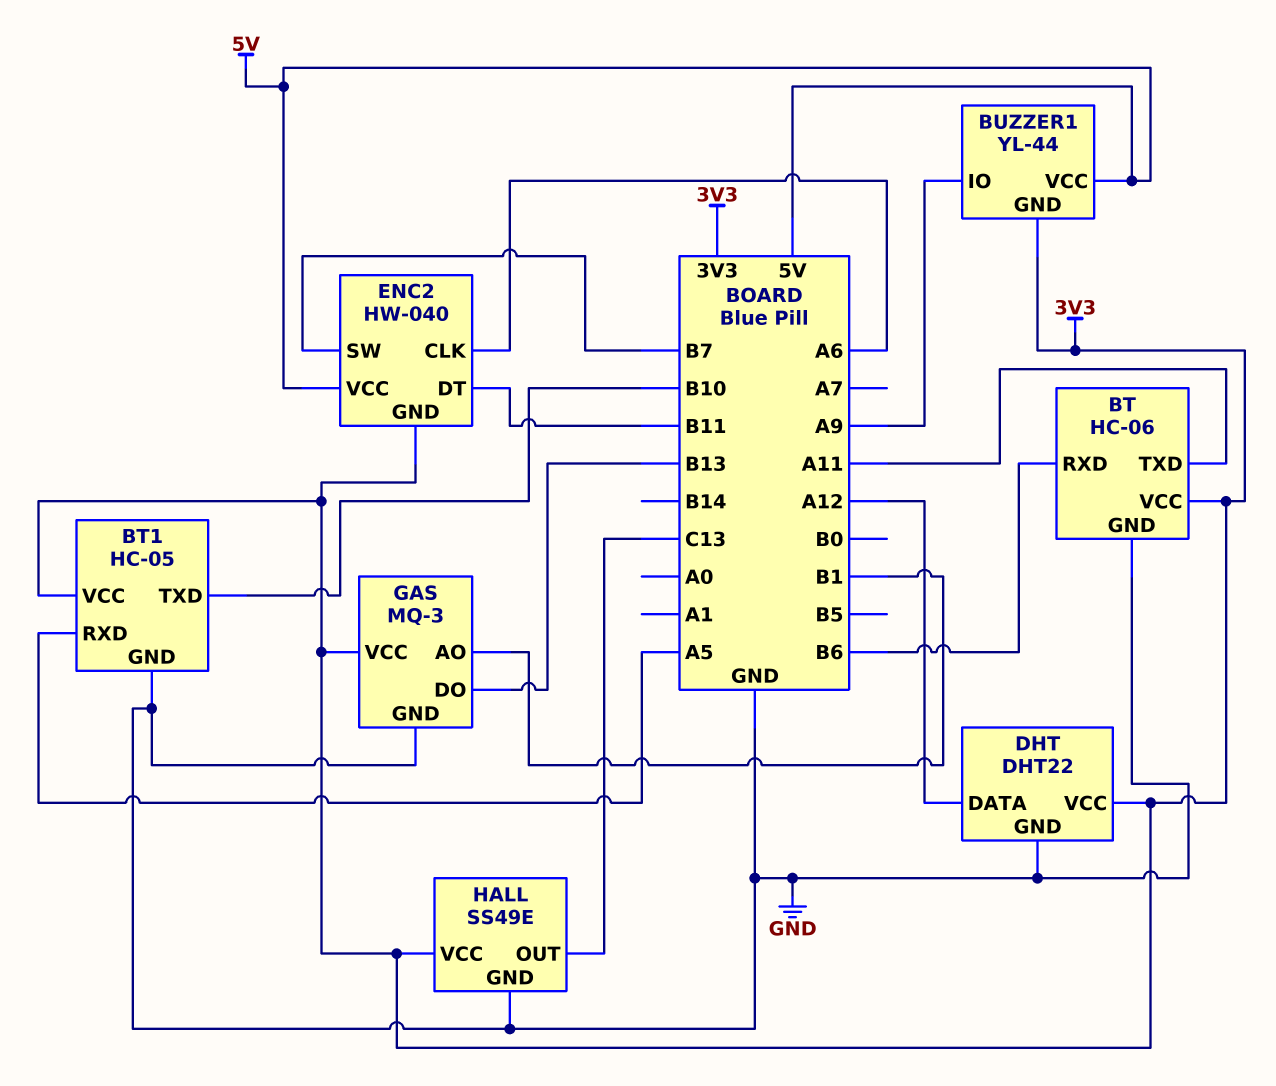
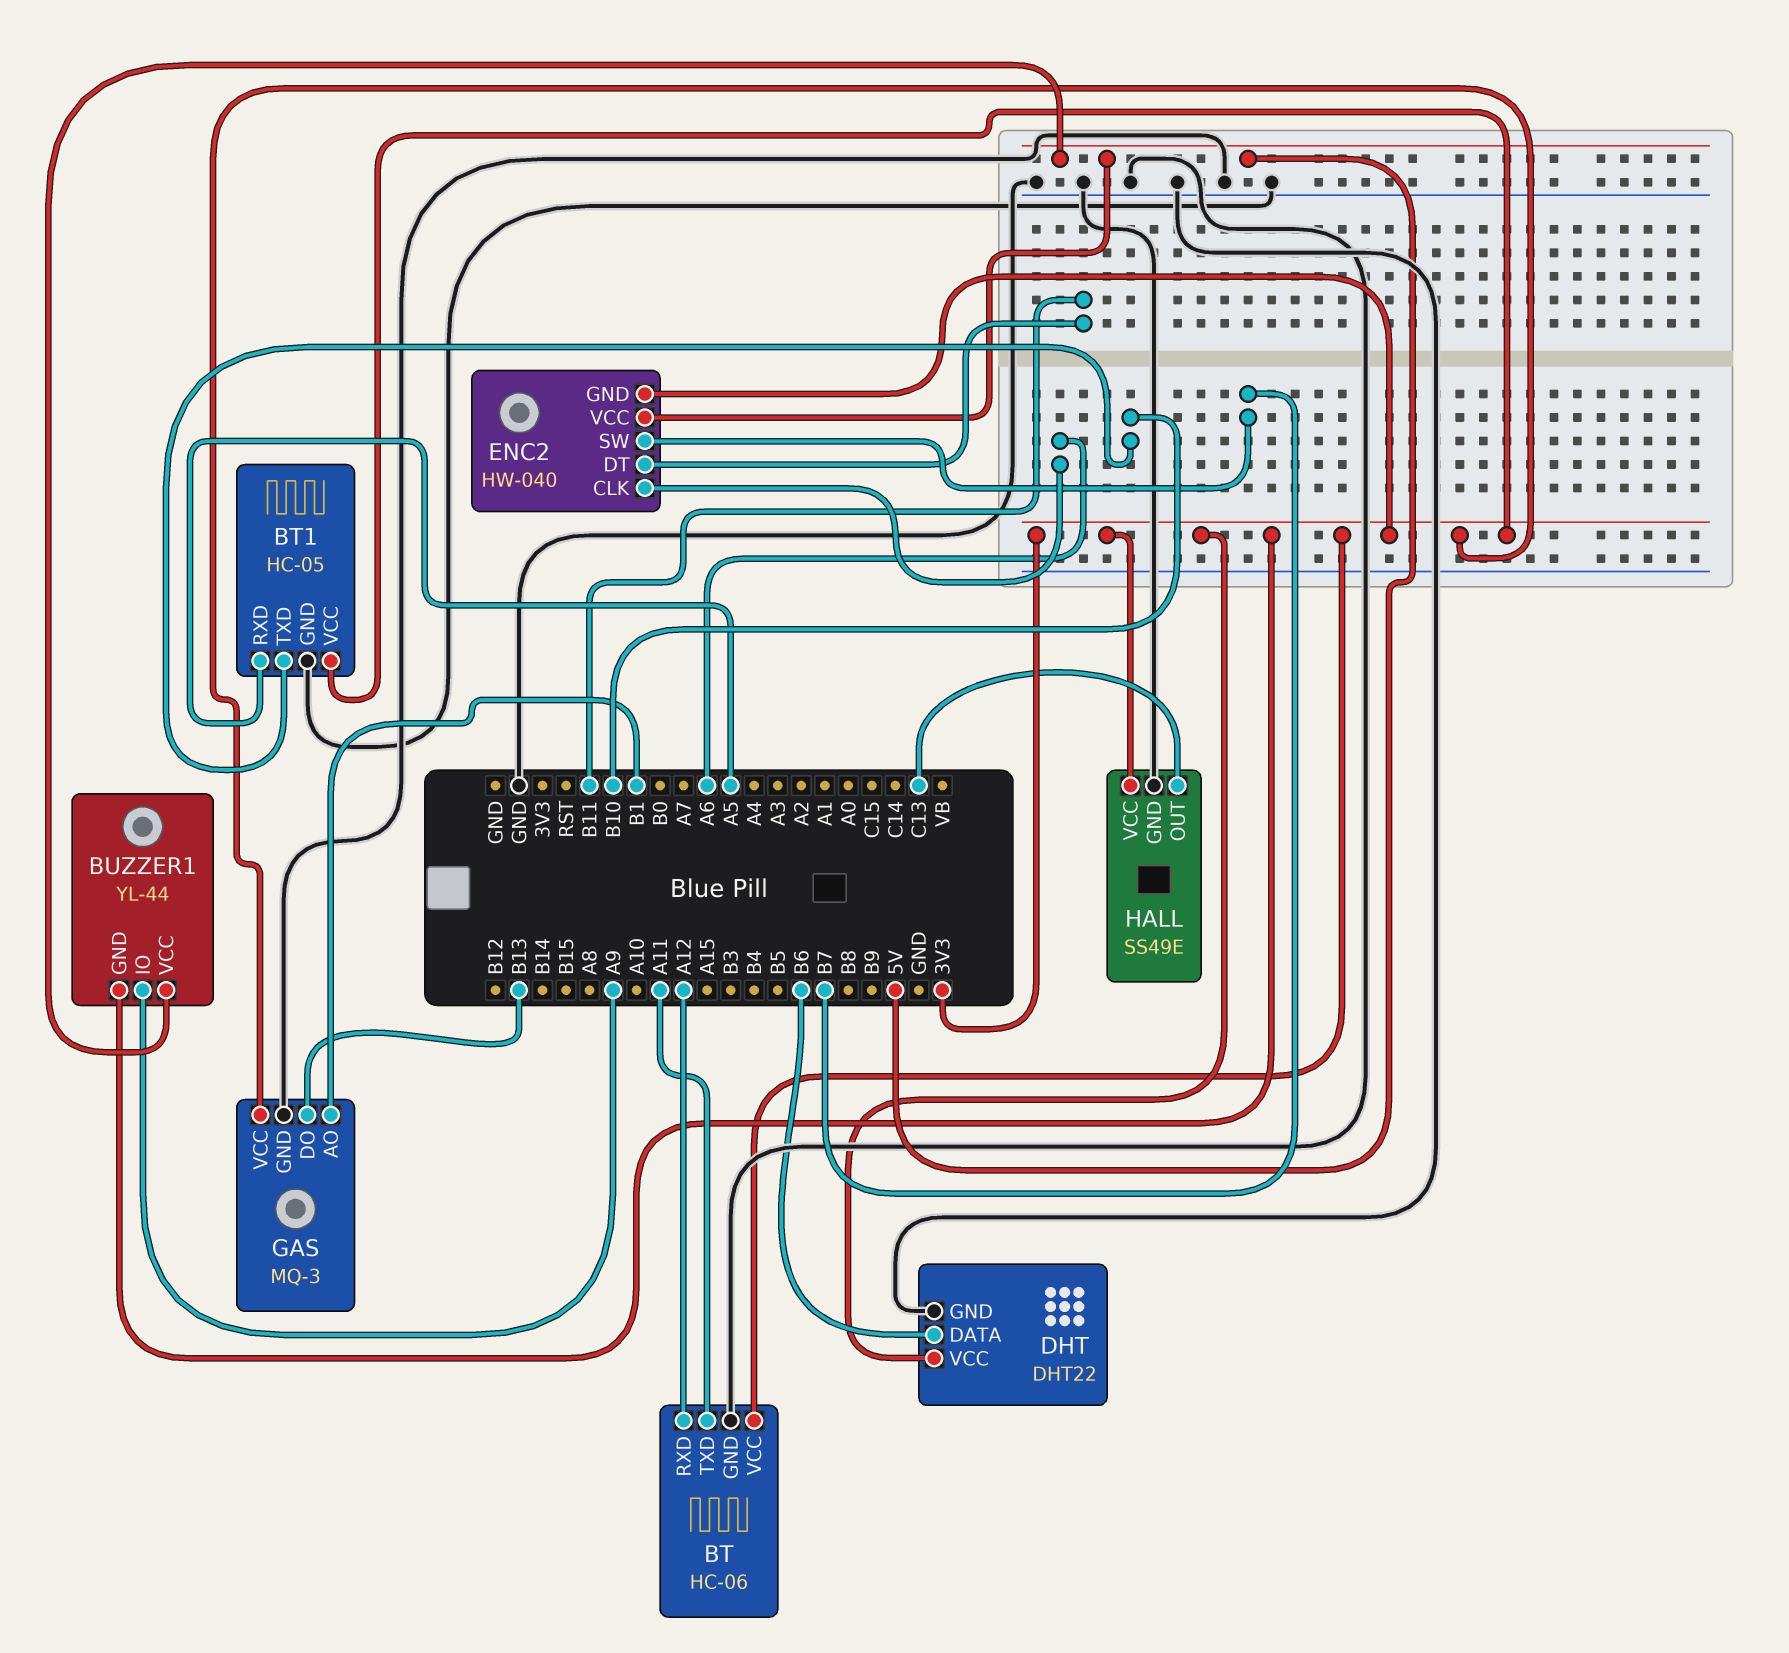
BT pin RXD: B6 -> A12
DHT pin DATA: A12 -> B6

